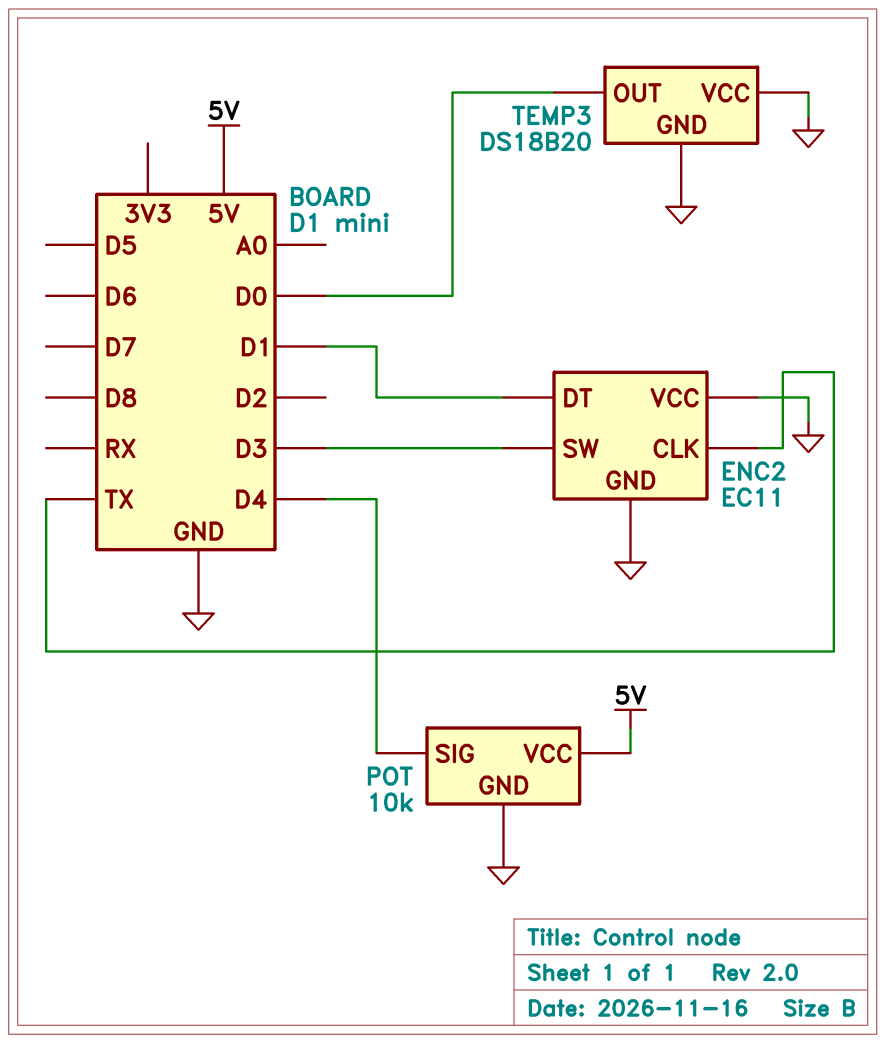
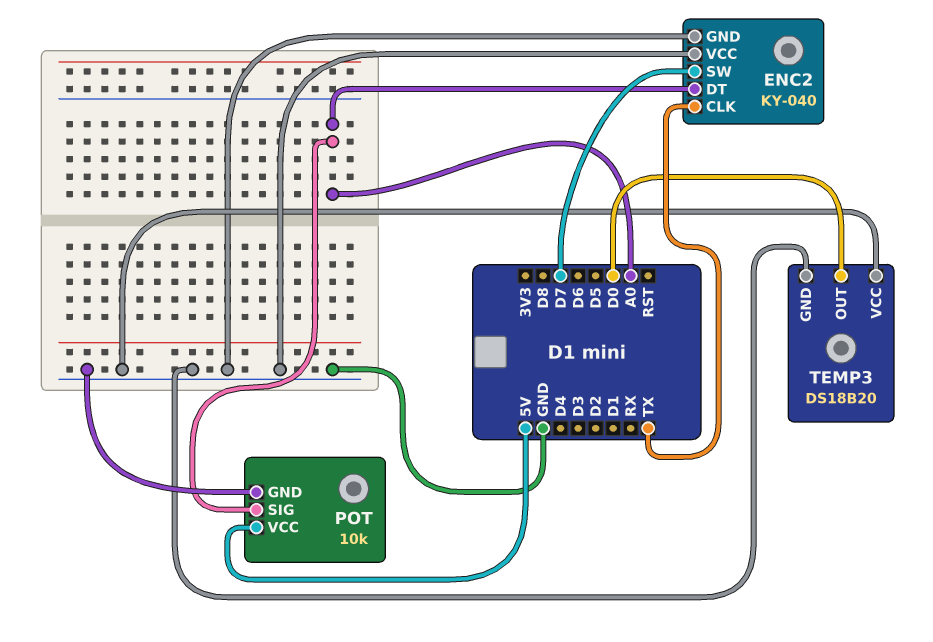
ENC2: EC11 -> KY-040
ENC2 pin DT: D1 -> A0
ENC2 pin SW: D3 -> D7
POT pin SIG: D4 -> A0

